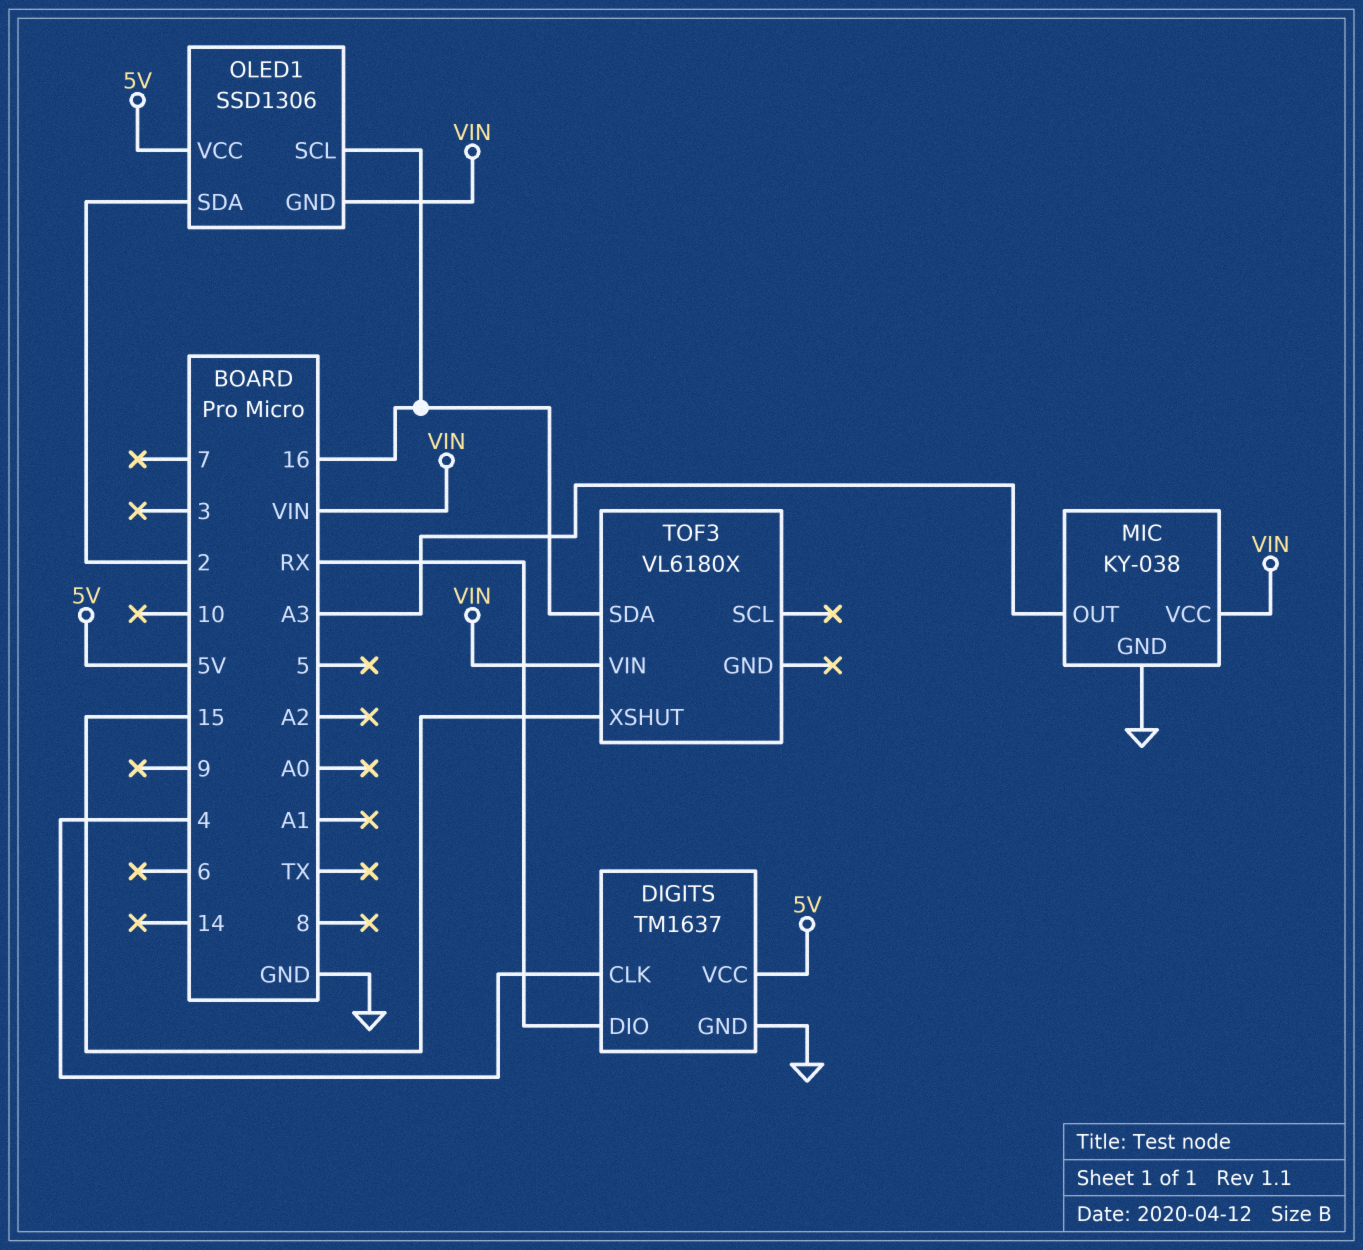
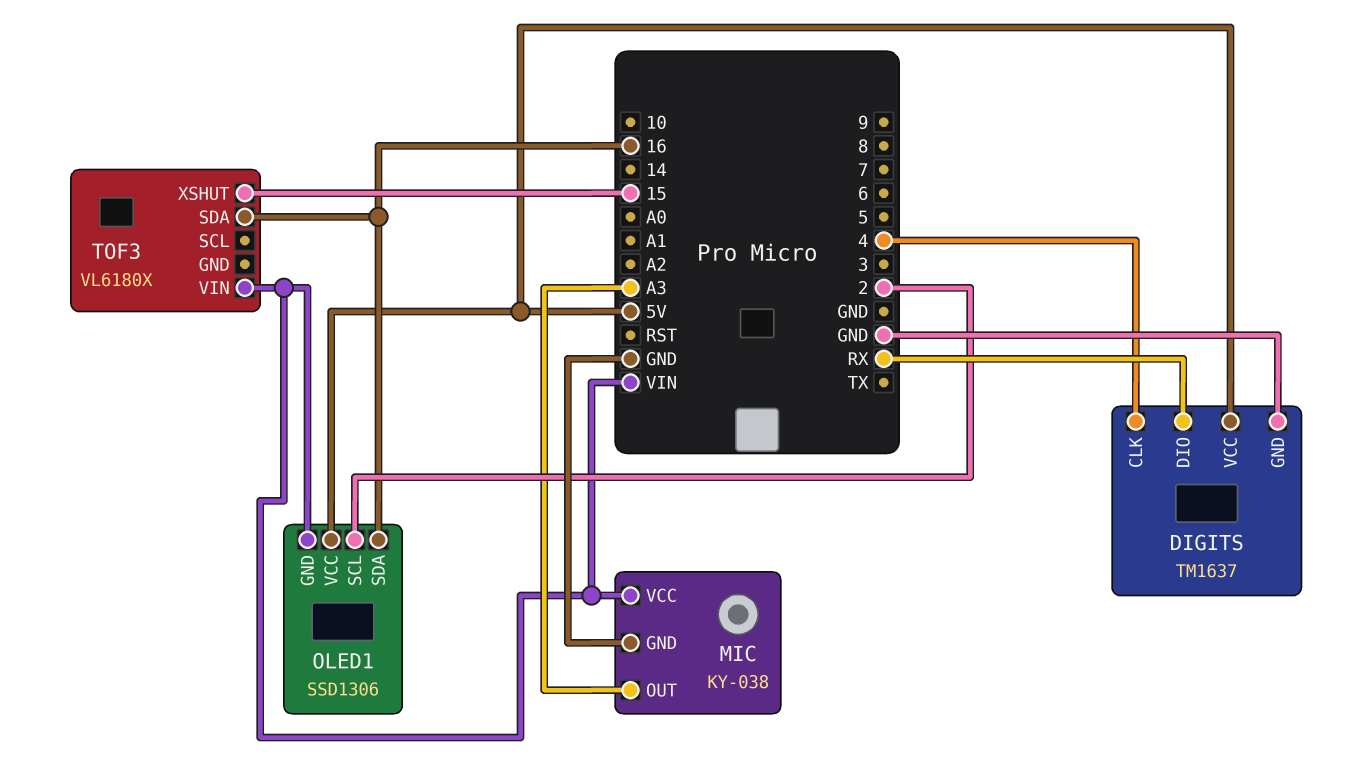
OLED1 pin SCL: 16 -> 2
OLED1 pin SDA: 2 -> 16

